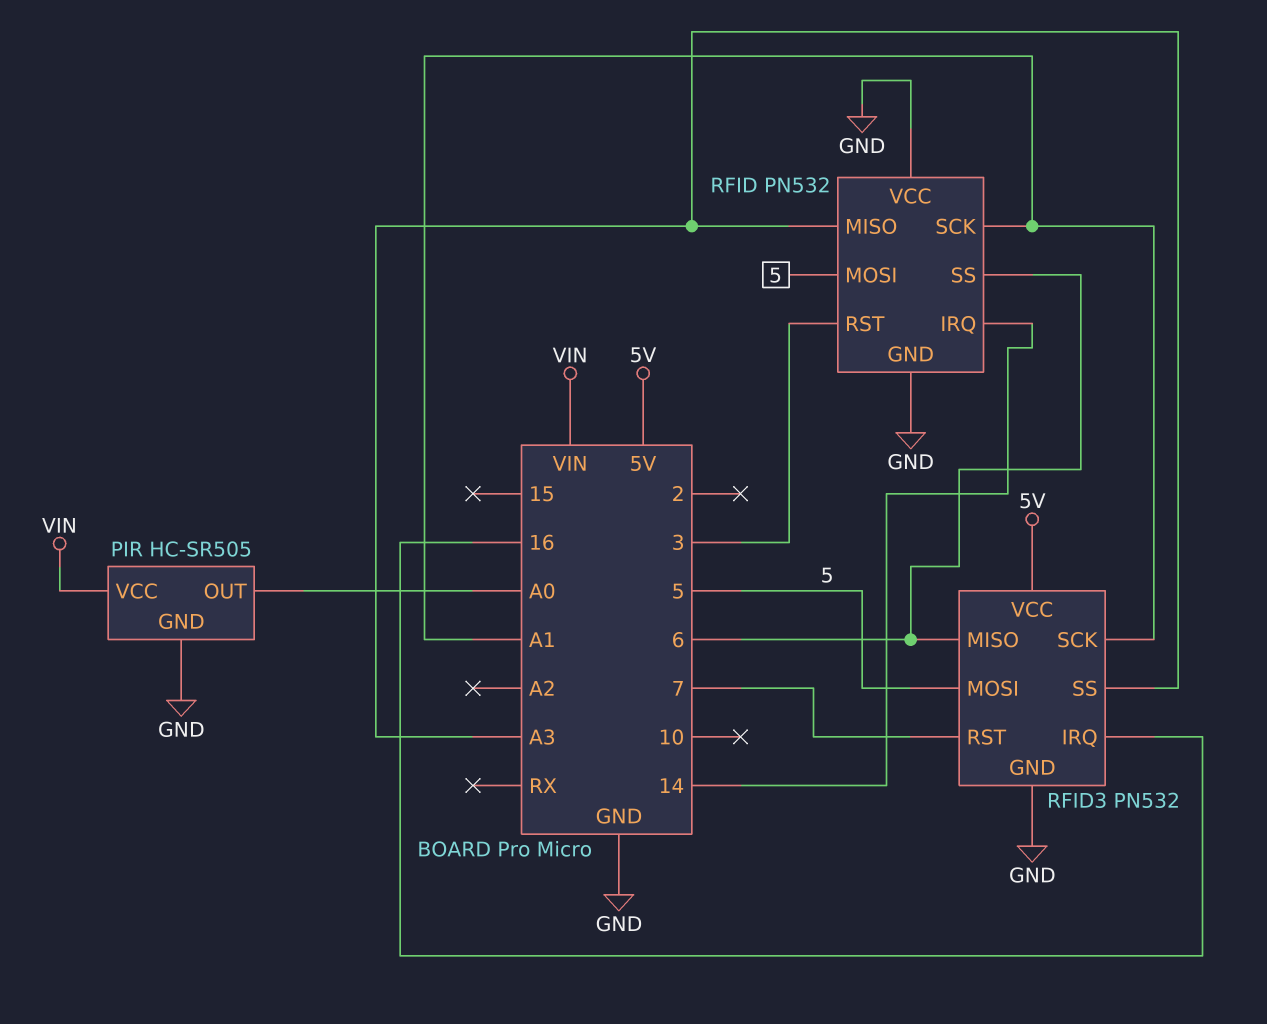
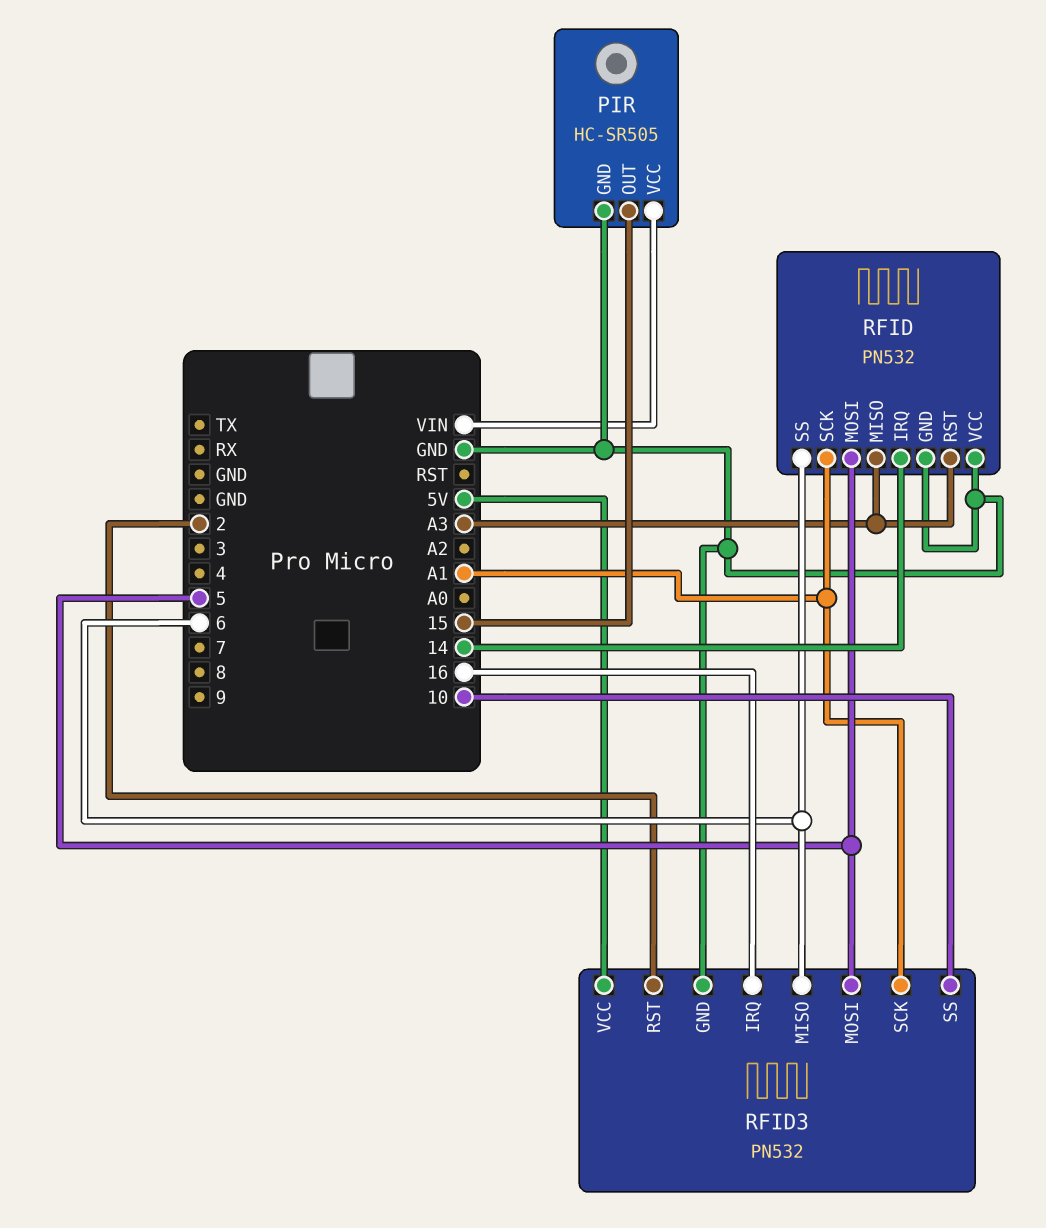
PIR pin OUT: A0 -> 15
RFID pin RST: 3 -> A3
RFID3 pin RST: 7 -> 2
RFID3 pin SS: A3 -> 10

